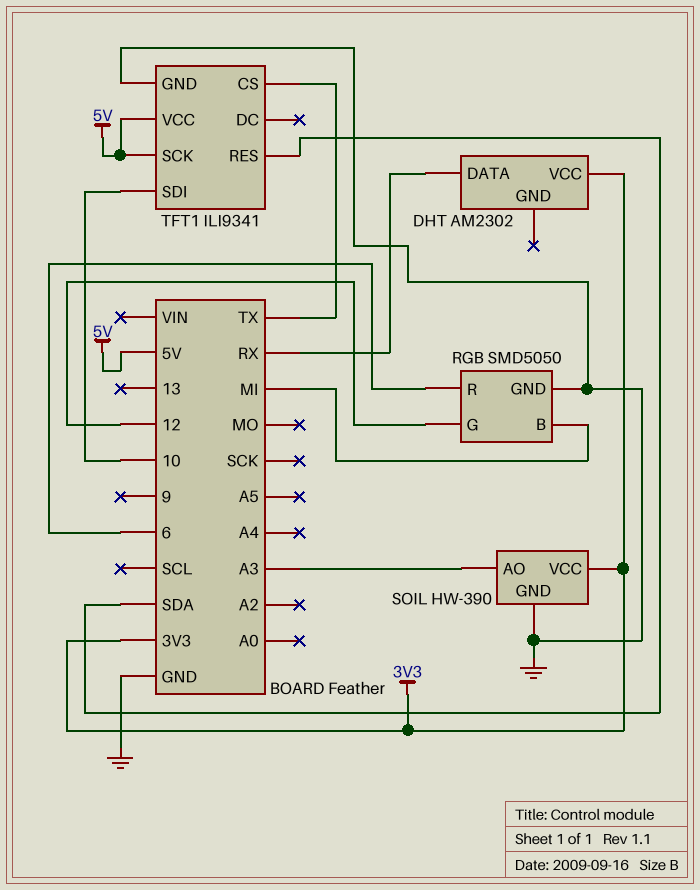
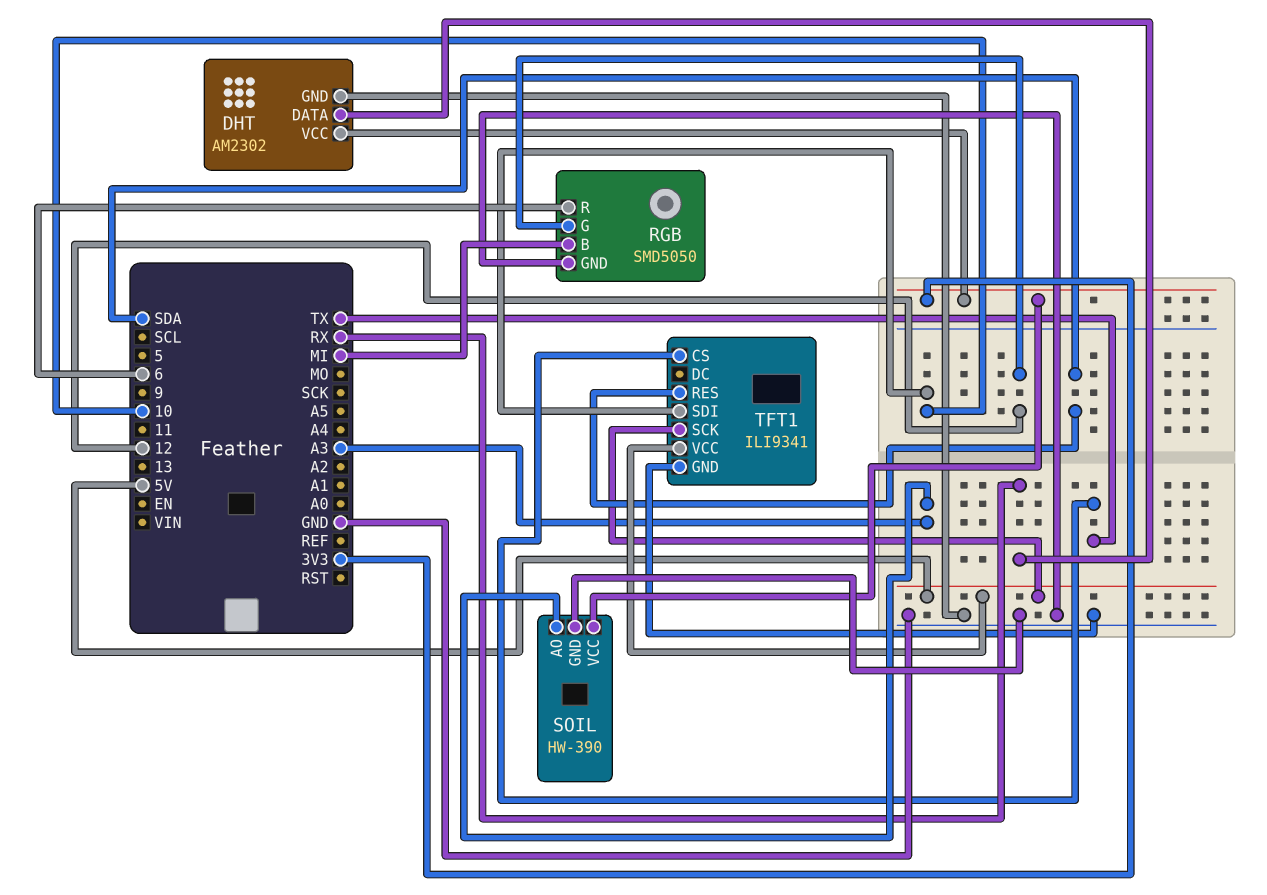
DHT pin GND: none -> GND

